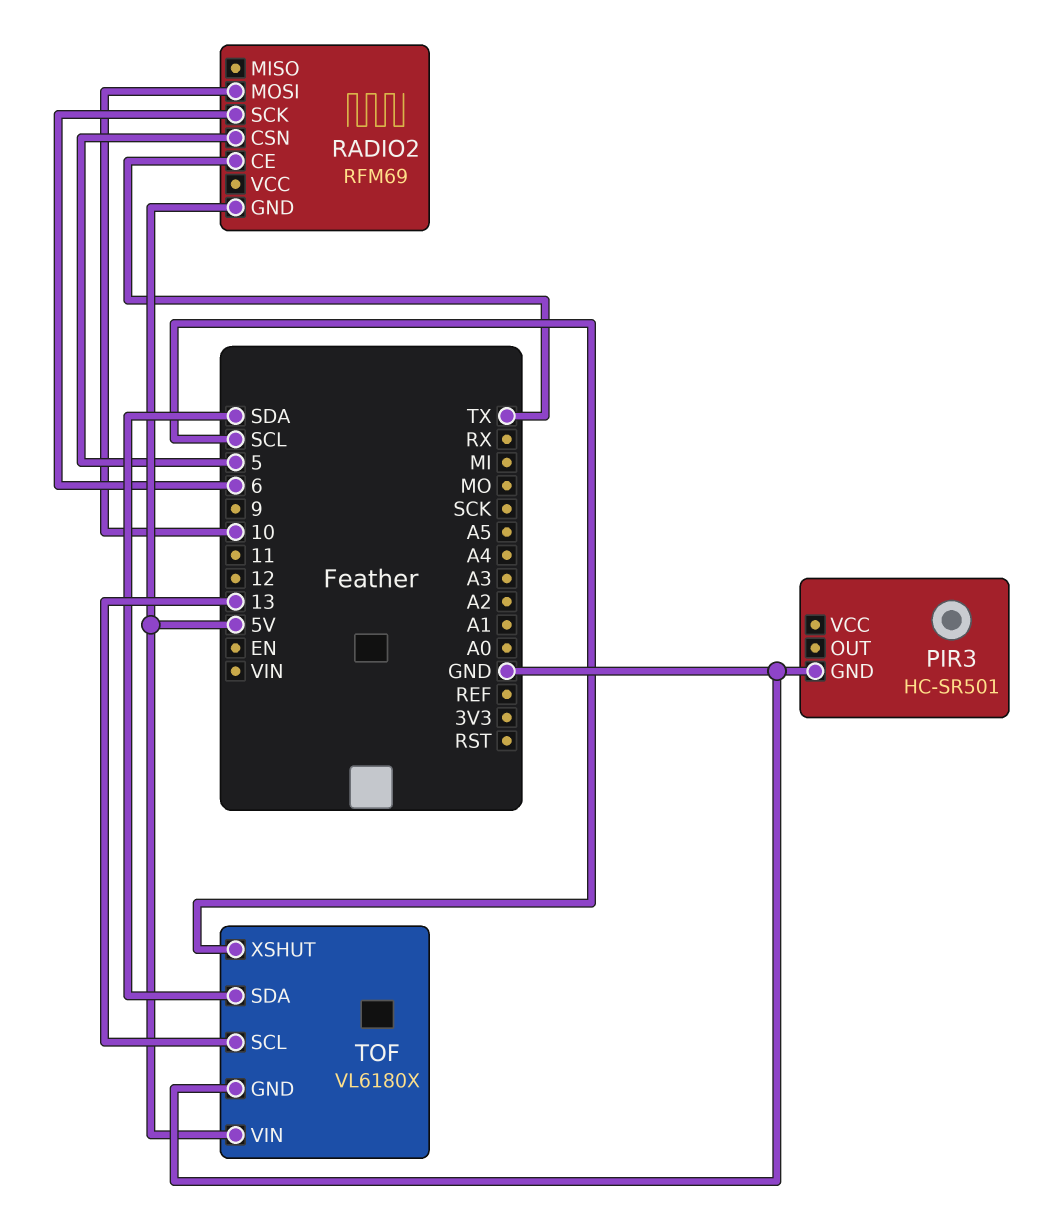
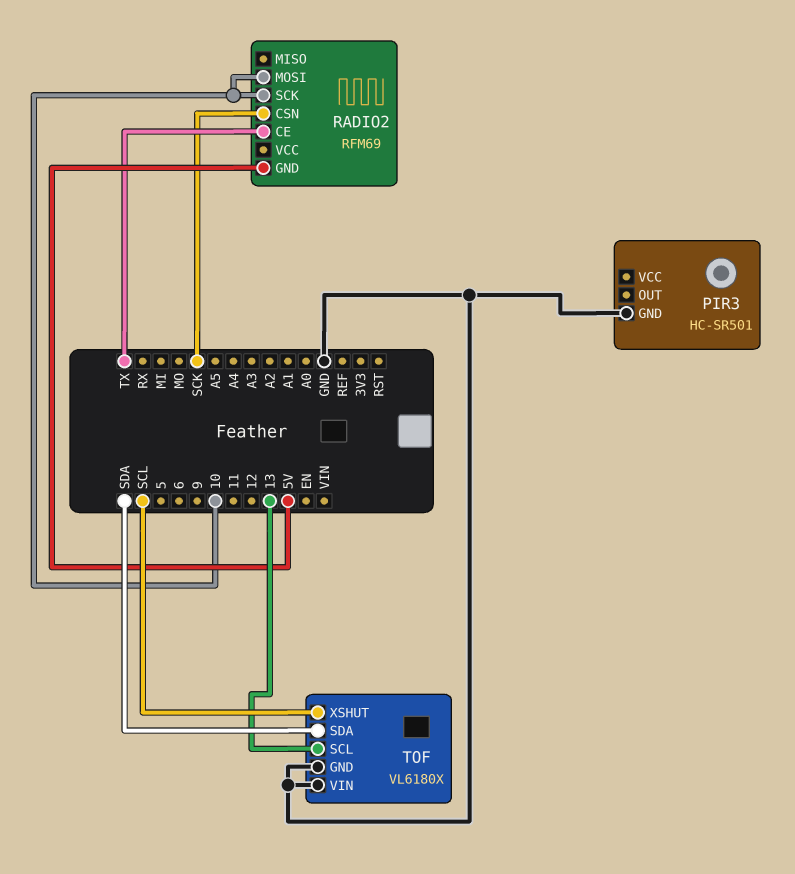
RADIO2 pin CSN: 5 -> SCK
RADIO2 pin SCK: 6 -> 10
TOF pin VIN: 5V -> GND

